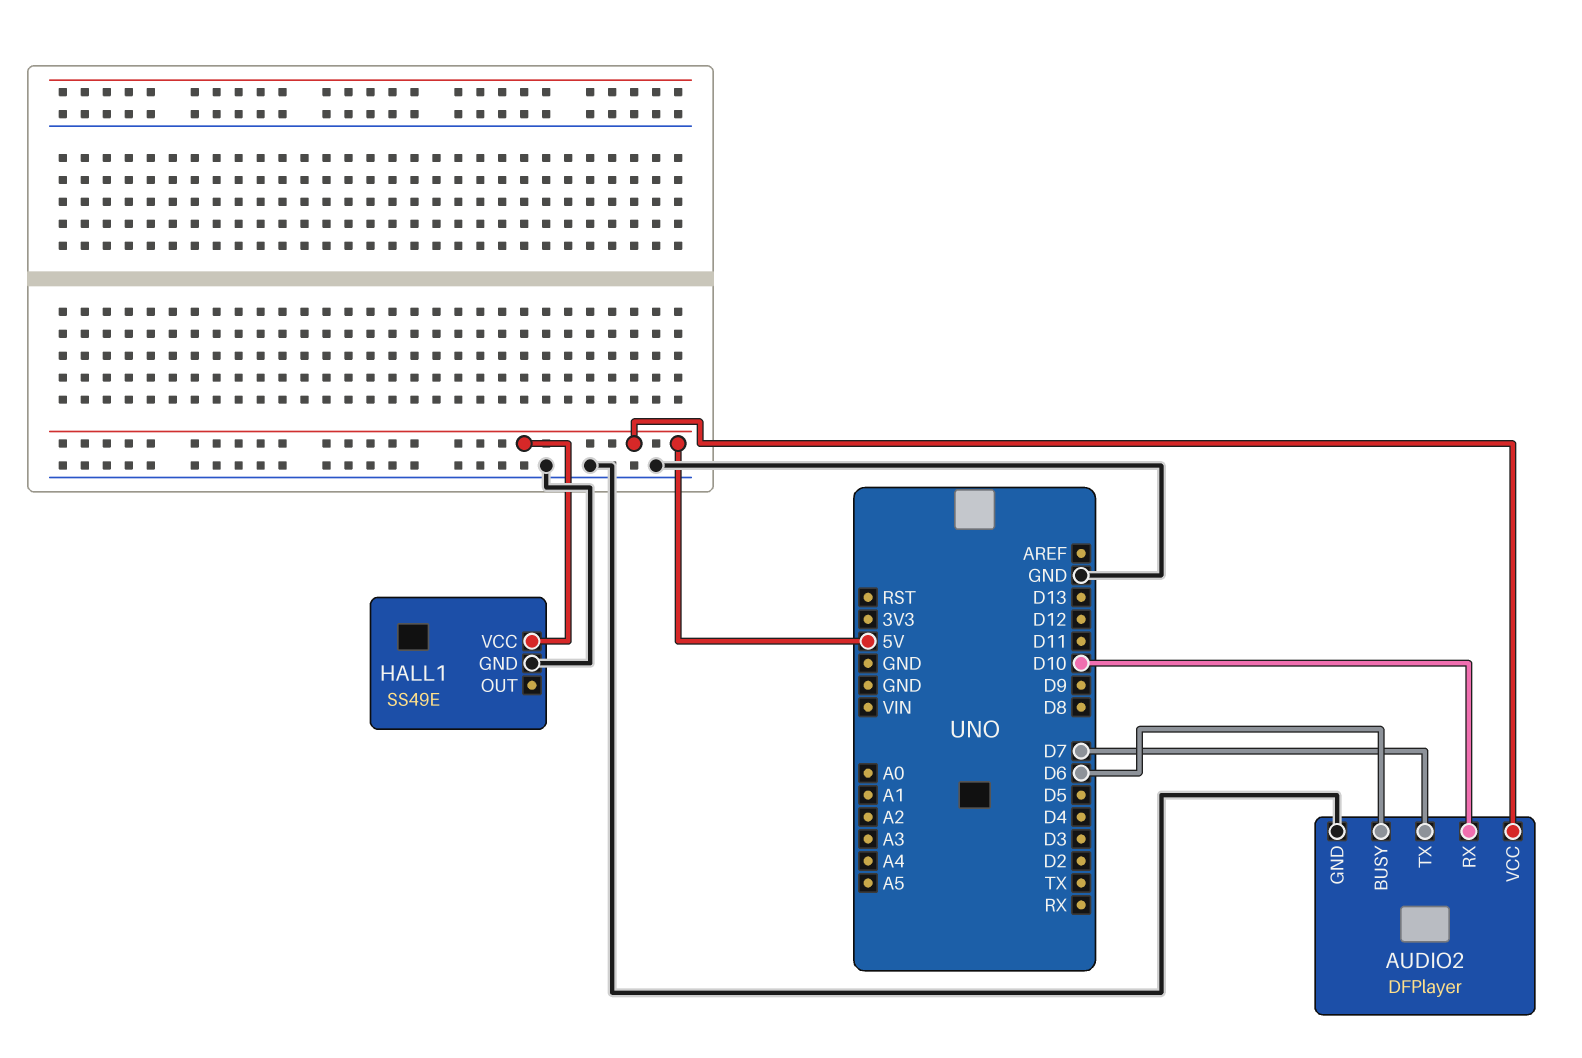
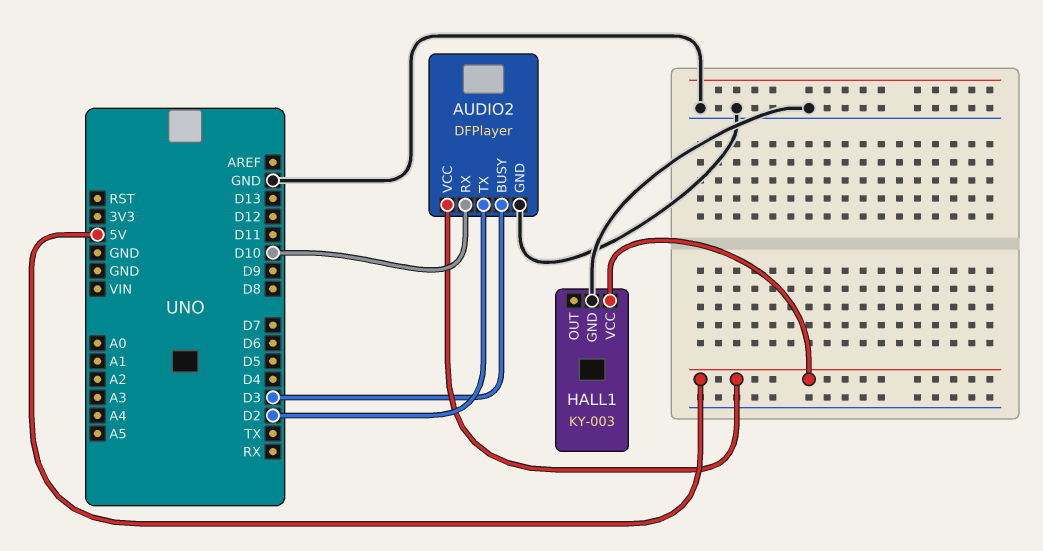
AUDIO2 pin BUSY: D6 -> D3
AUDIO2 pin TX: D7 -> D2
HALL1: SS49E -> KY-003

